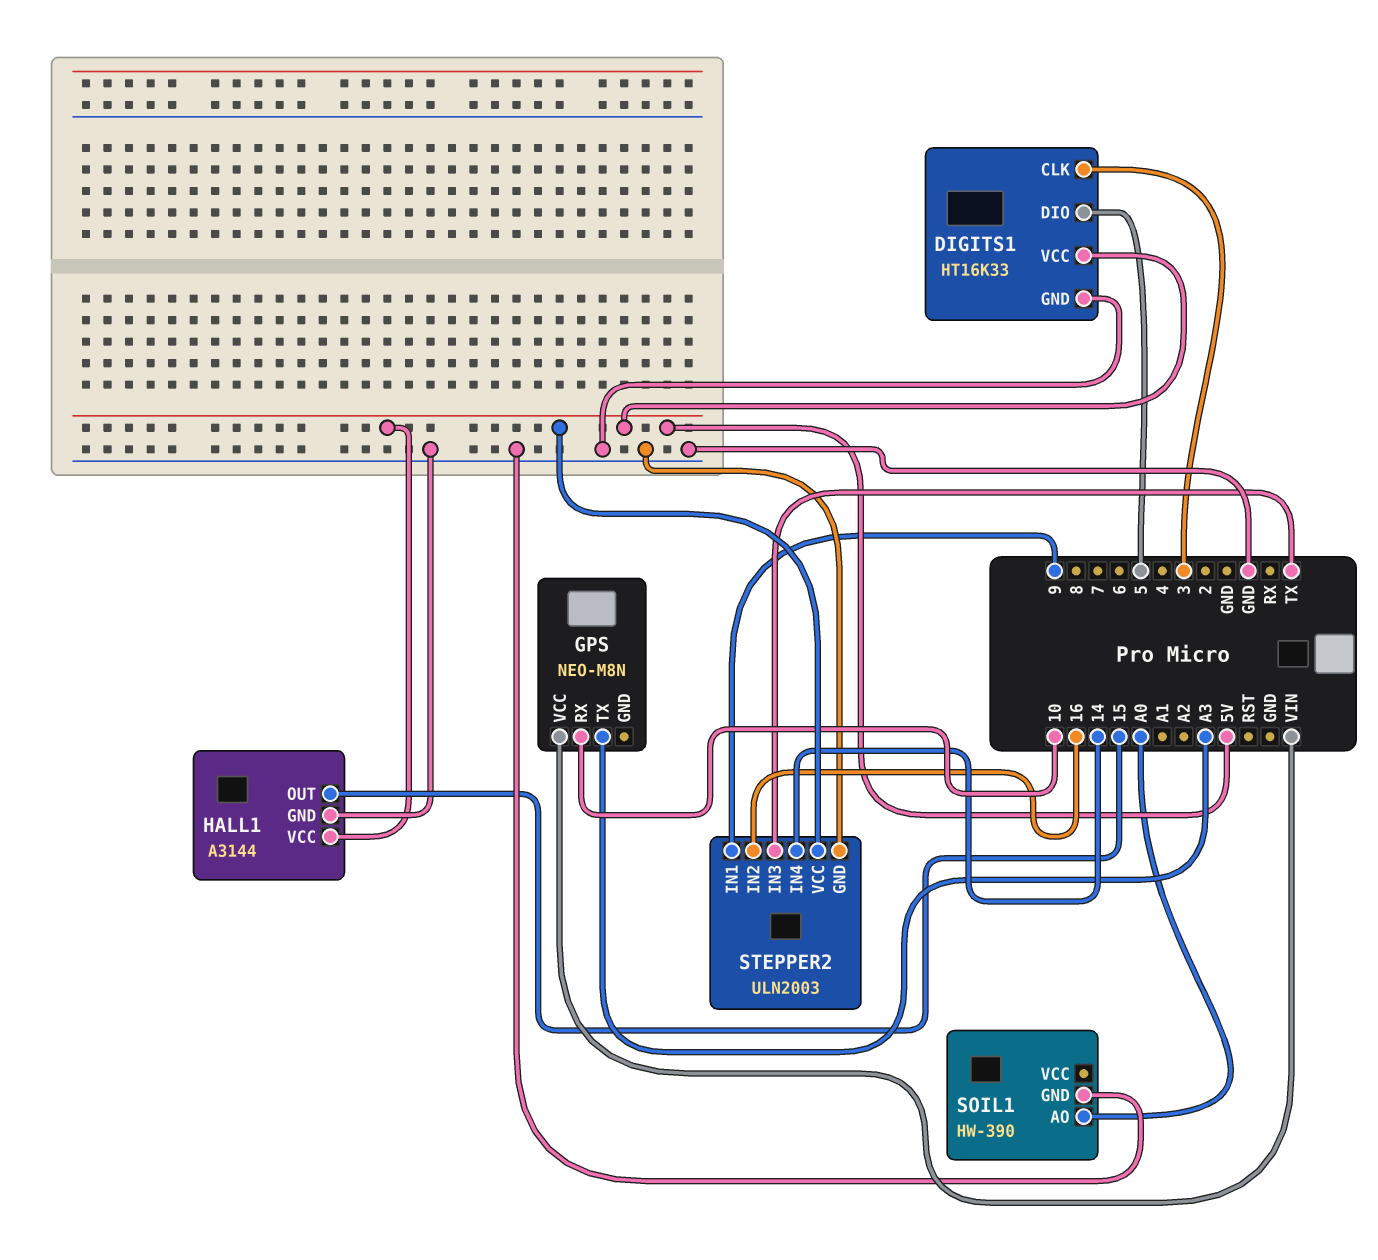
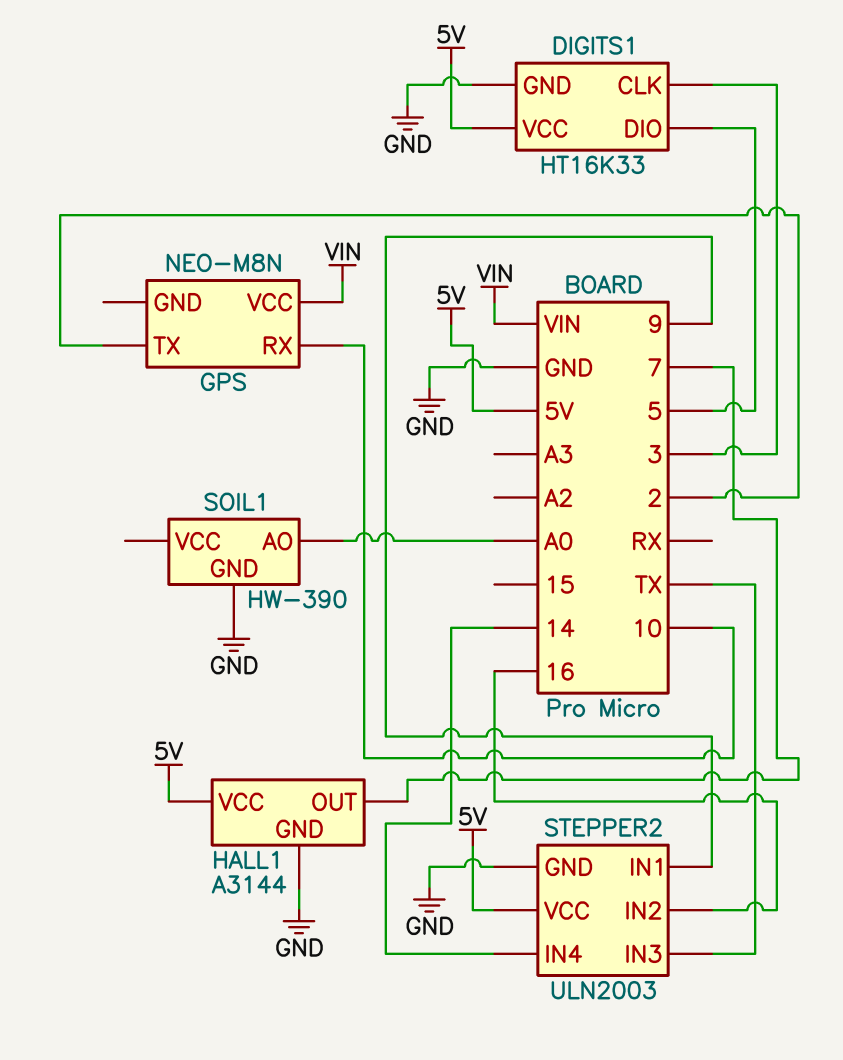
GPS pin TX: A3 -> 2
HALL1 pin OUT: 15 -> 7

